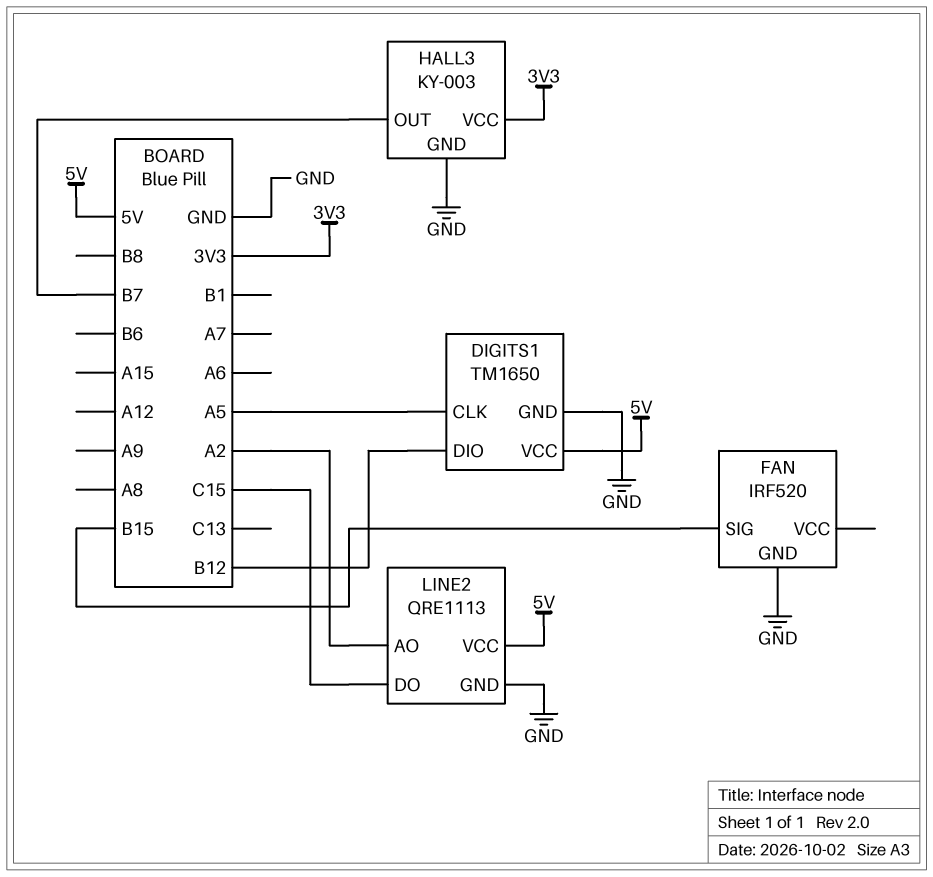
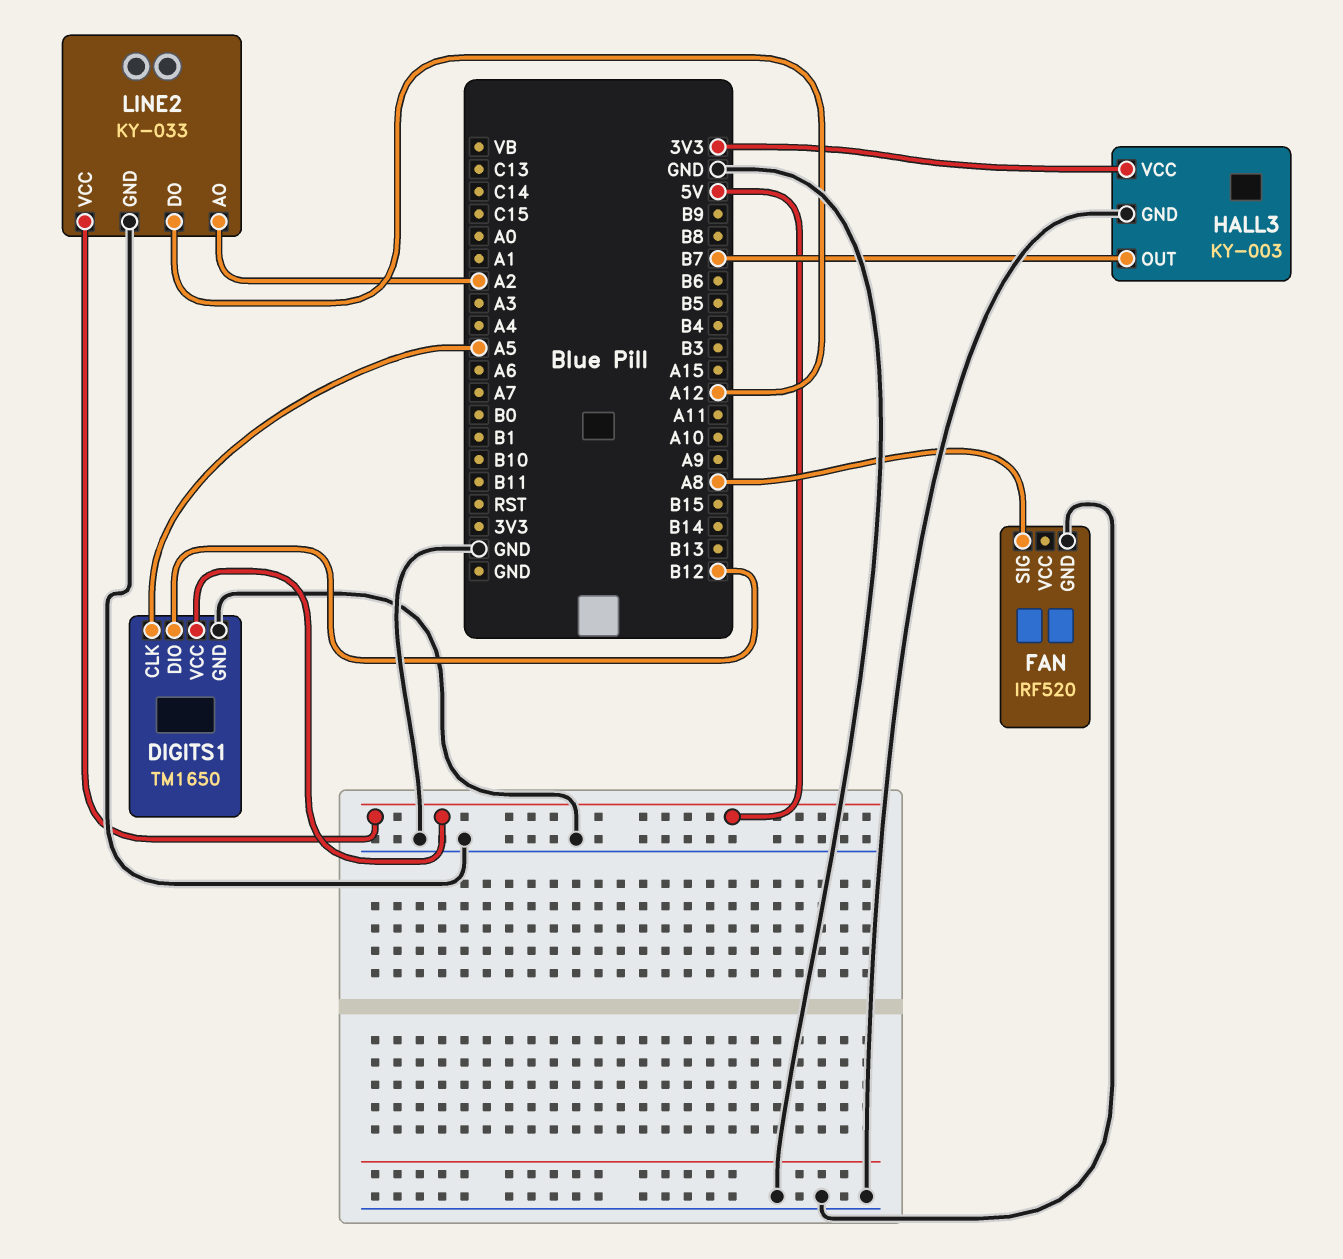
FAN pin SIG: B15 -> A8
LINE2: QRE1113 -> KY-033
LINE2 pin DO: C15 -> A12

